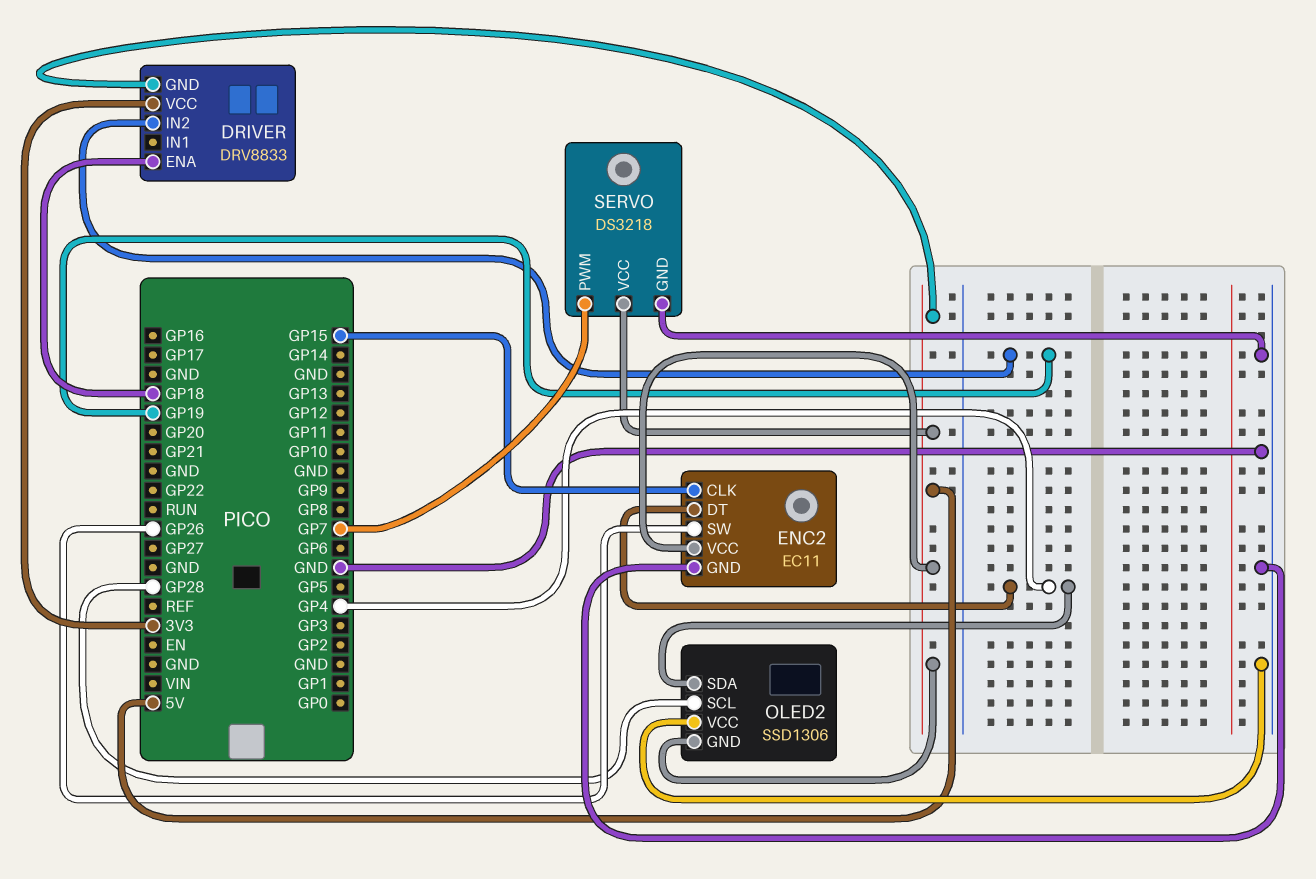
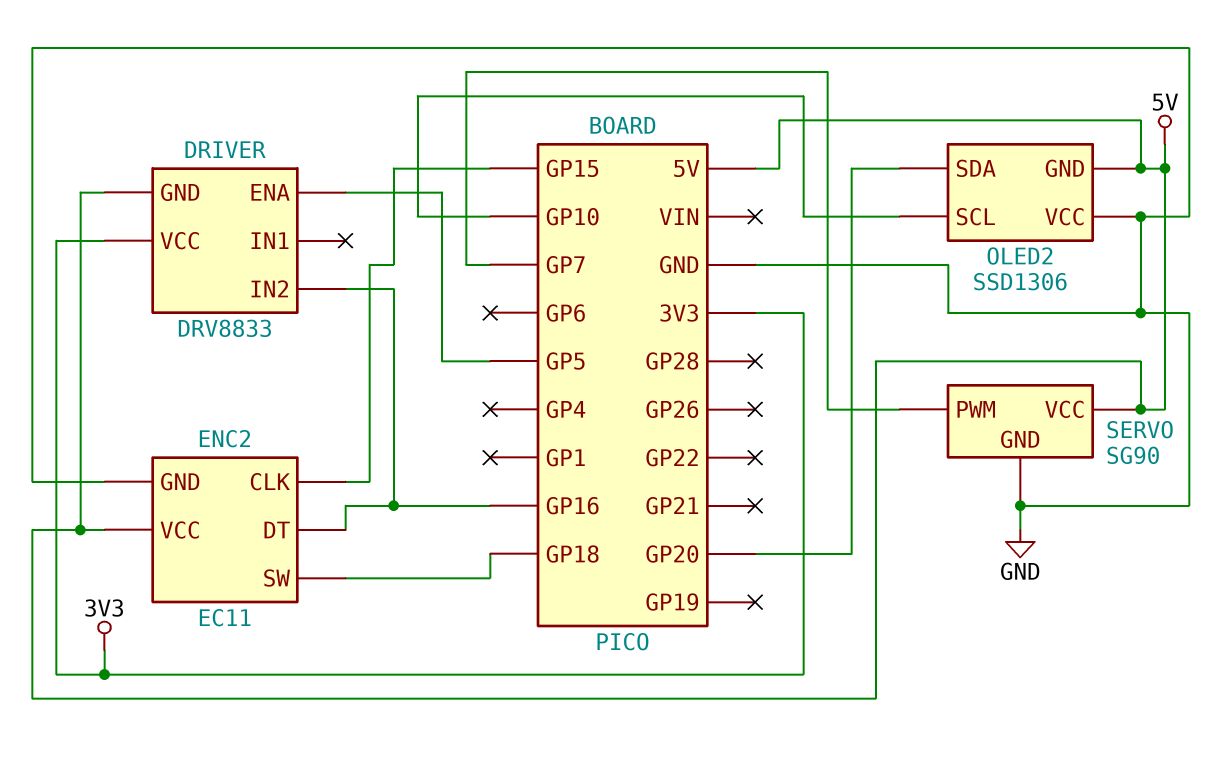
DRIVER pin ENA: GP18 -> GP5
DRIVER pin IN2: GP19 -> GP16
ENC2 pin DT: GP4 -> GP16
ENC2 pin SW: GP26 -> GP18
OLED2 pin SCL: GP28 -> GP10
OLED2 pin SDA: GP4 -> GP20
SERVO: DS3218 -> SG90

